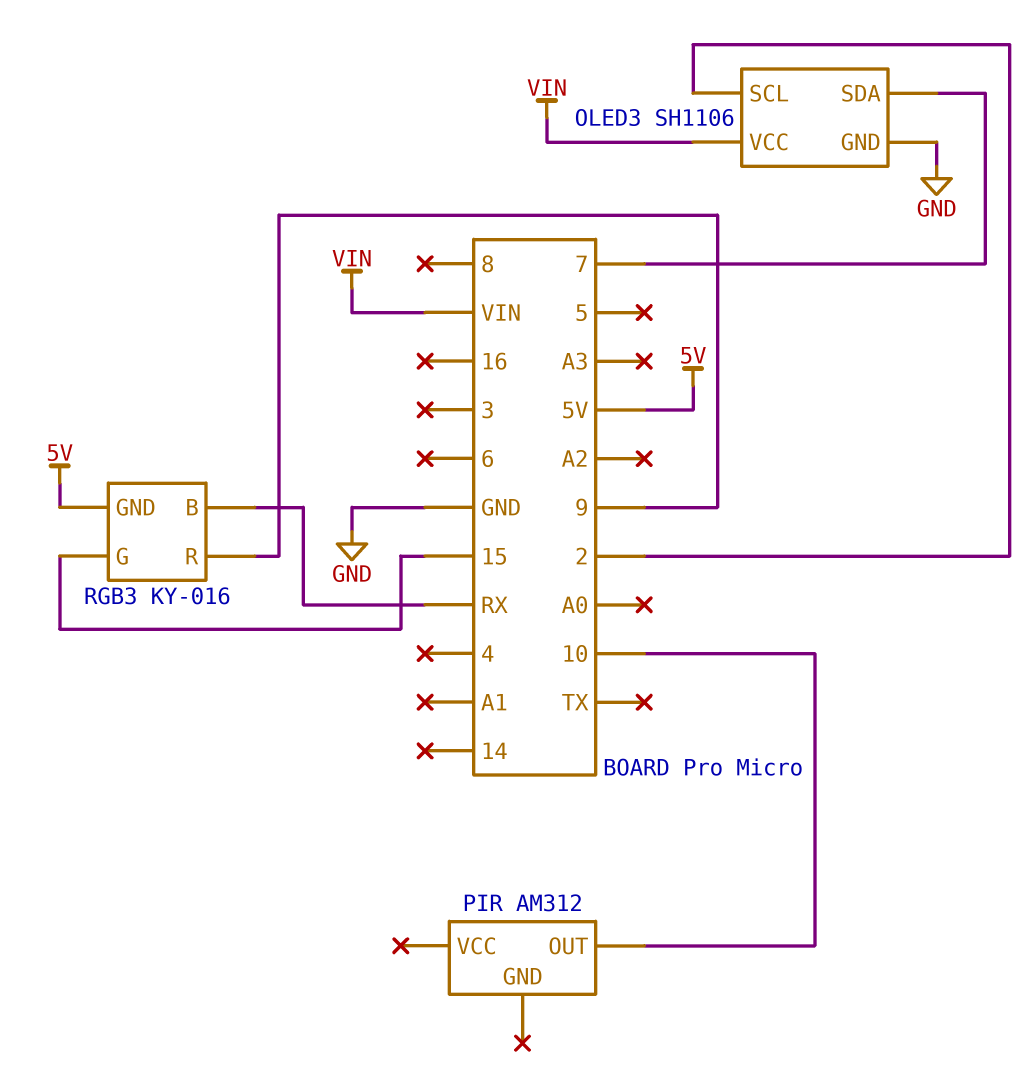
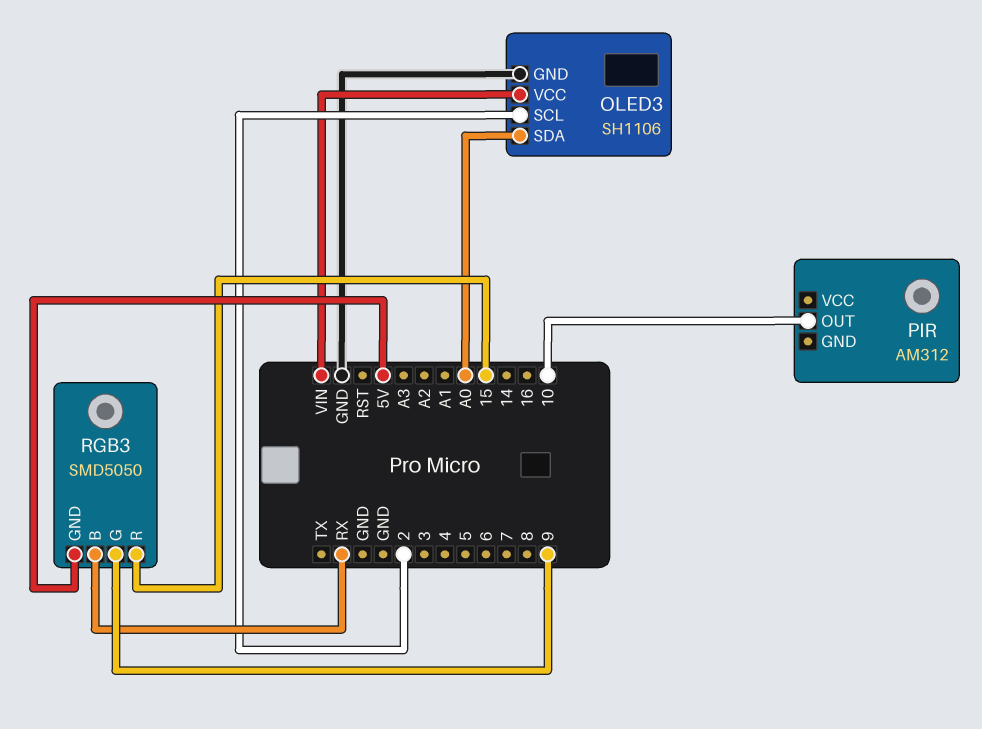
OLED3 pin SDA: 7 -> A0
RGB3: KY-016 -> SMD5050
RGB3 pin G: 15 -> 9
RGB3 pin R: 9 -> 15

